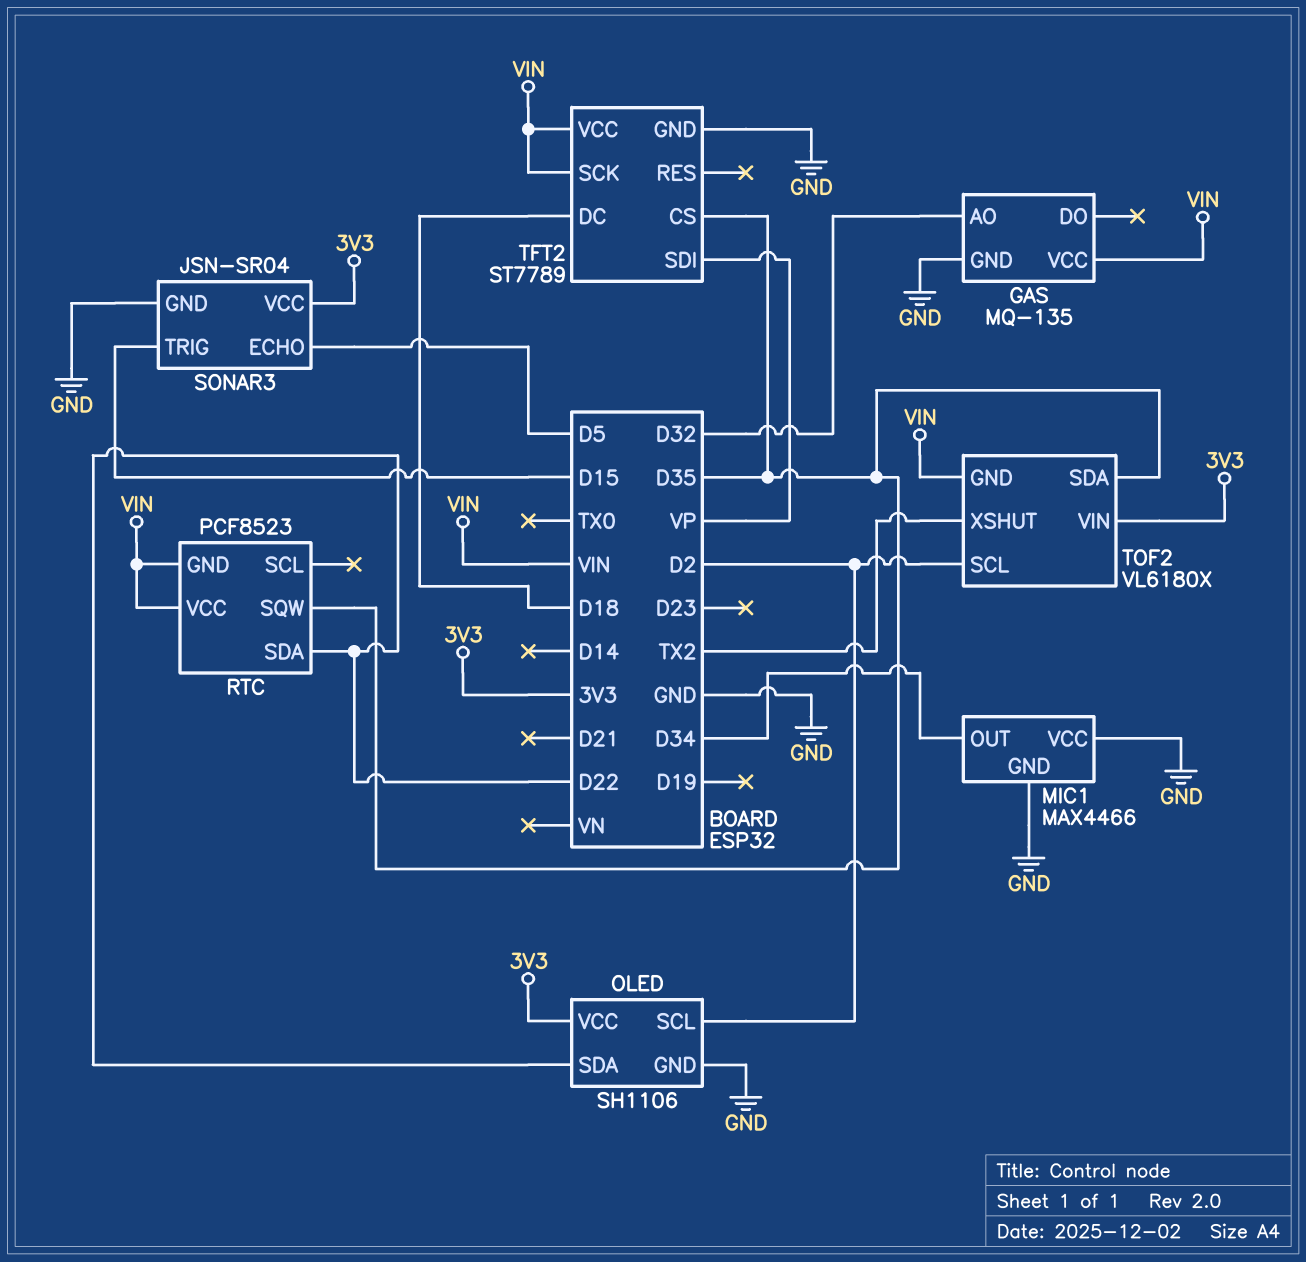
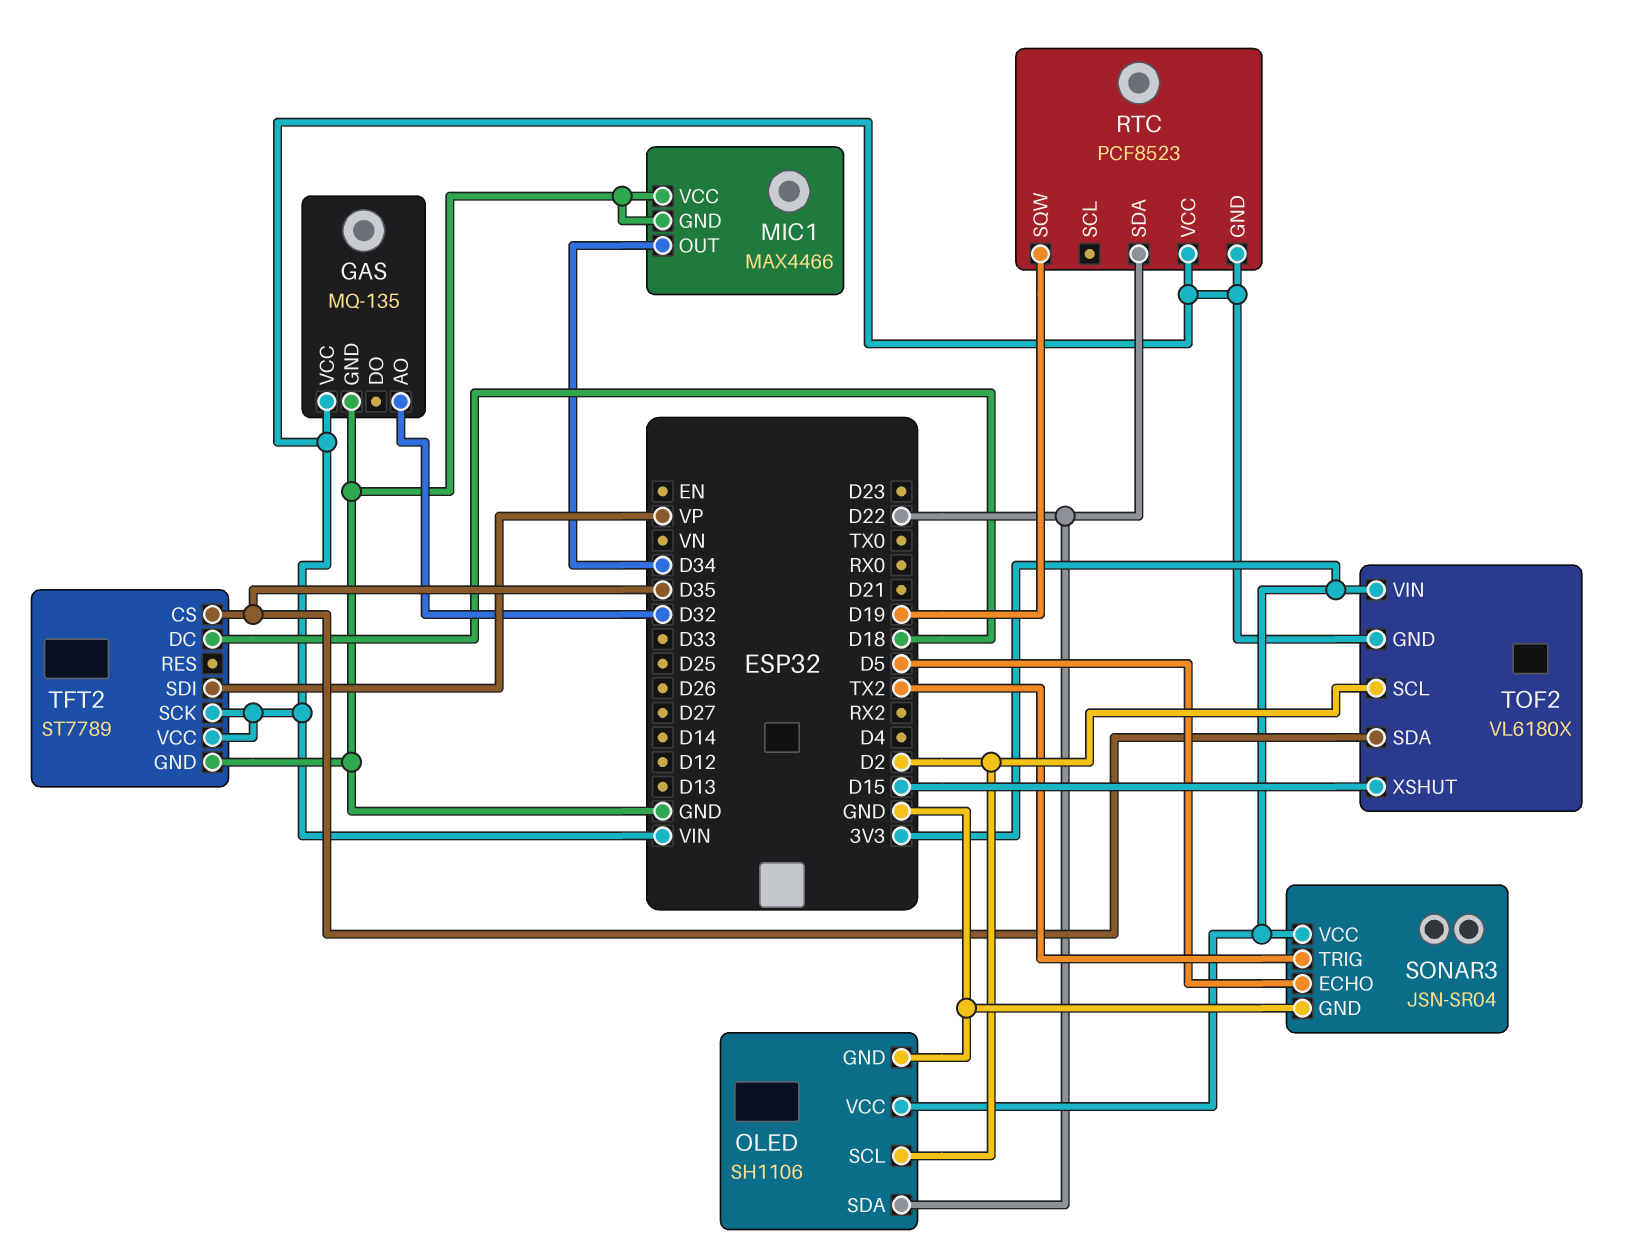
RTC pin SQW: D35 -> D19
SONAR3 pin TRIG: D15 -> TX2
TOF2 pin XSHUT: TX2 -> D15

